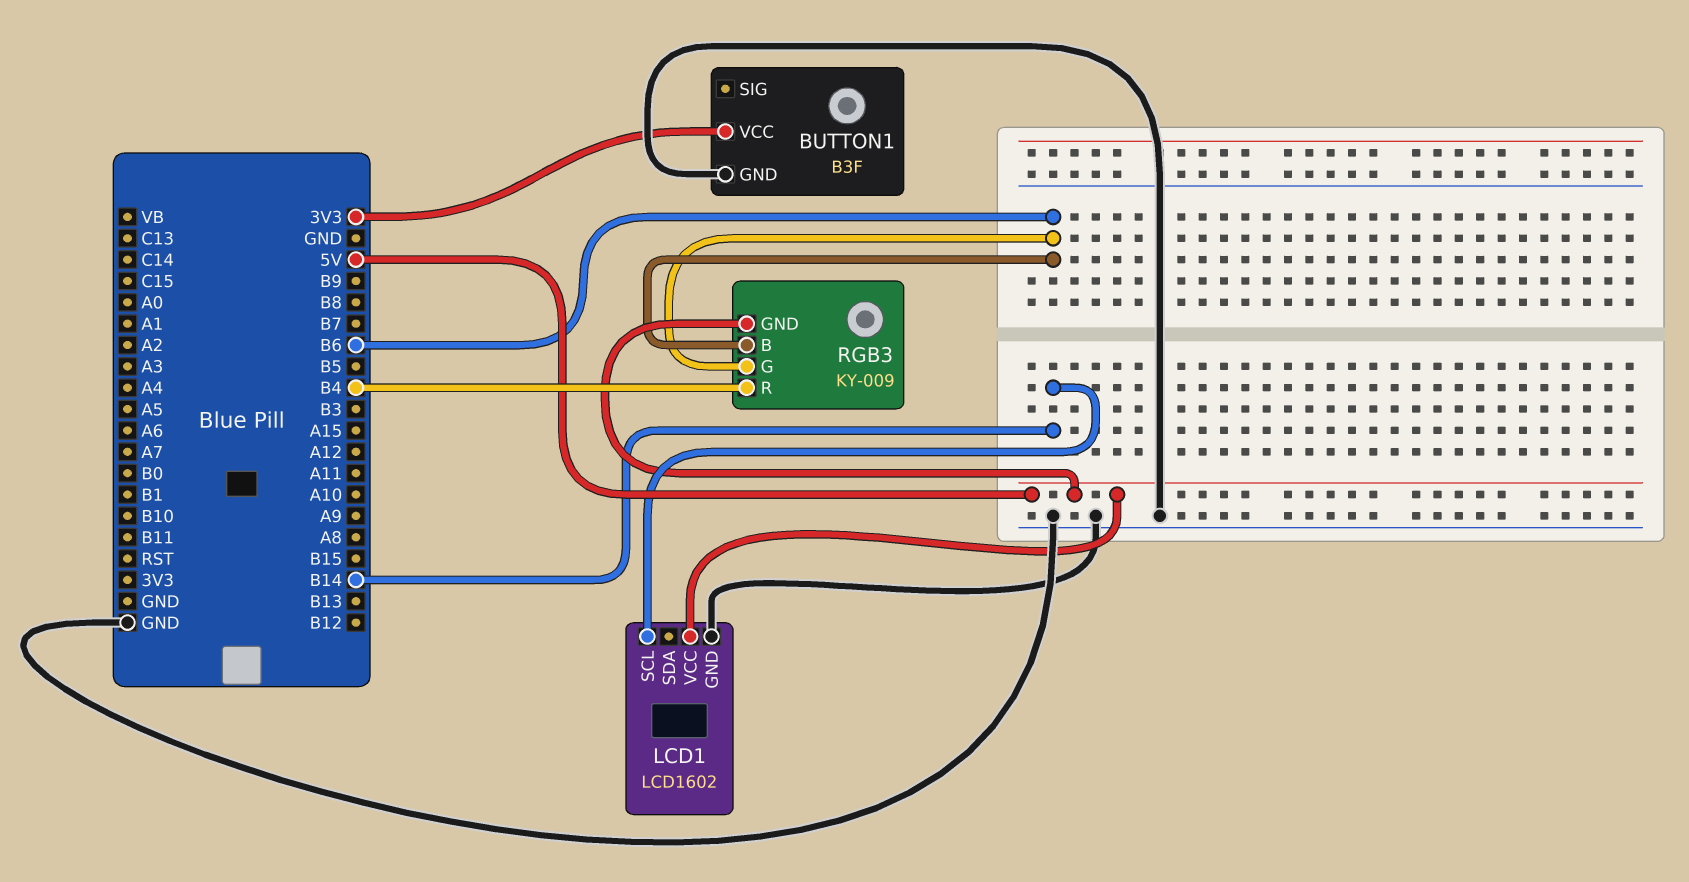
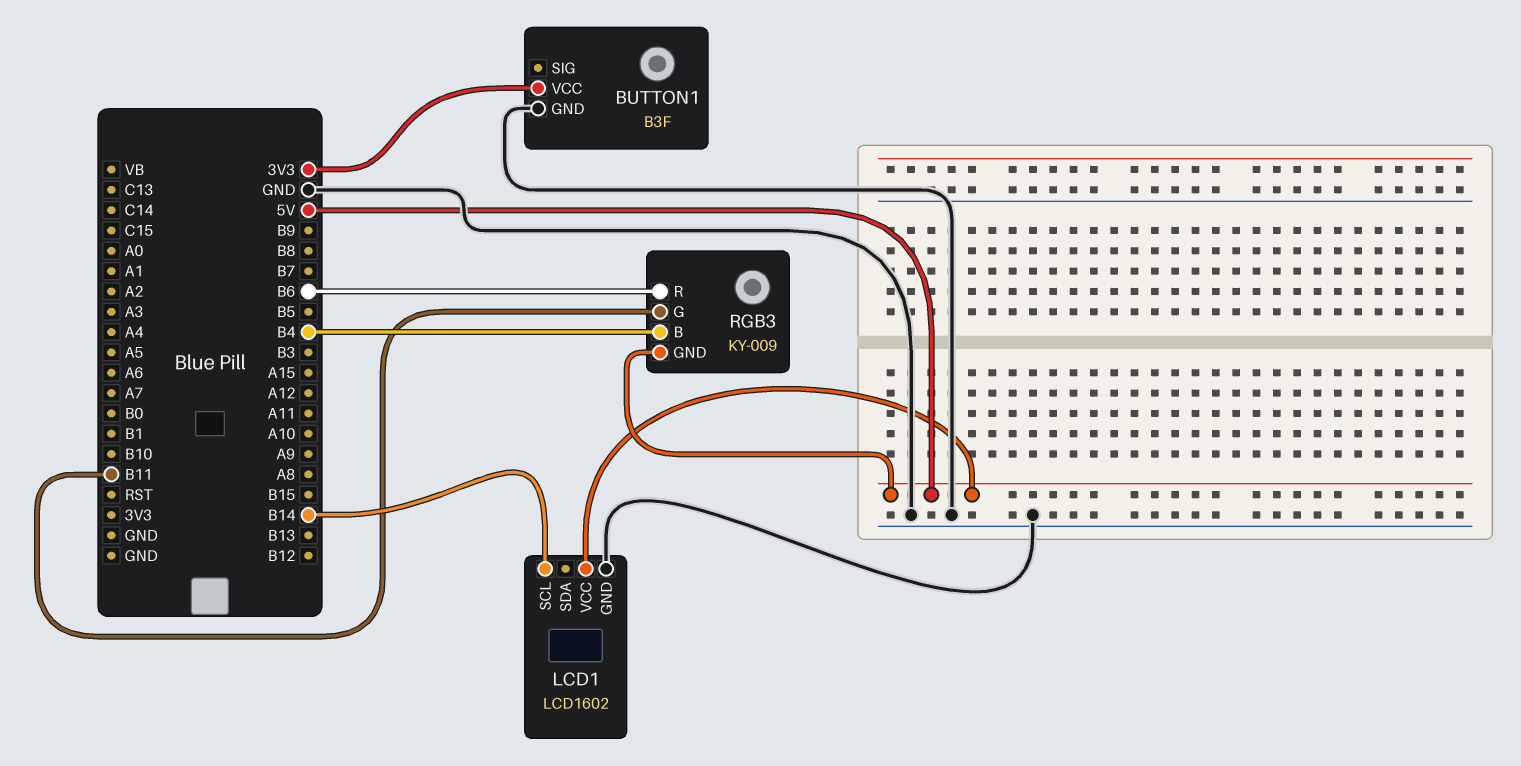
RGB3 pin B: B6 -> B4
RGB3 pin G: B6 -> B11
RGB3 pin R: B4 -> B6

